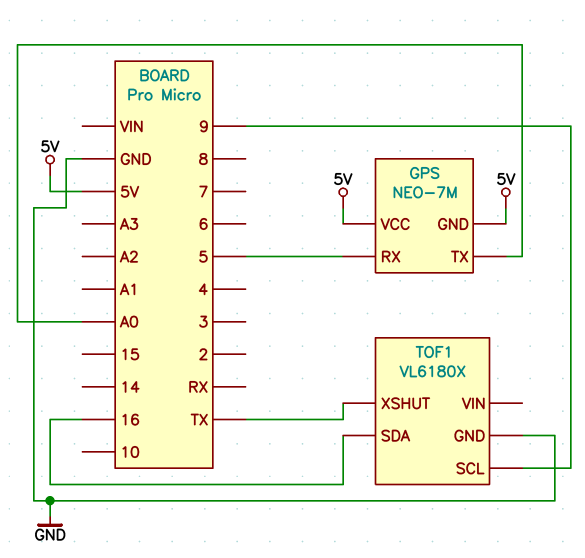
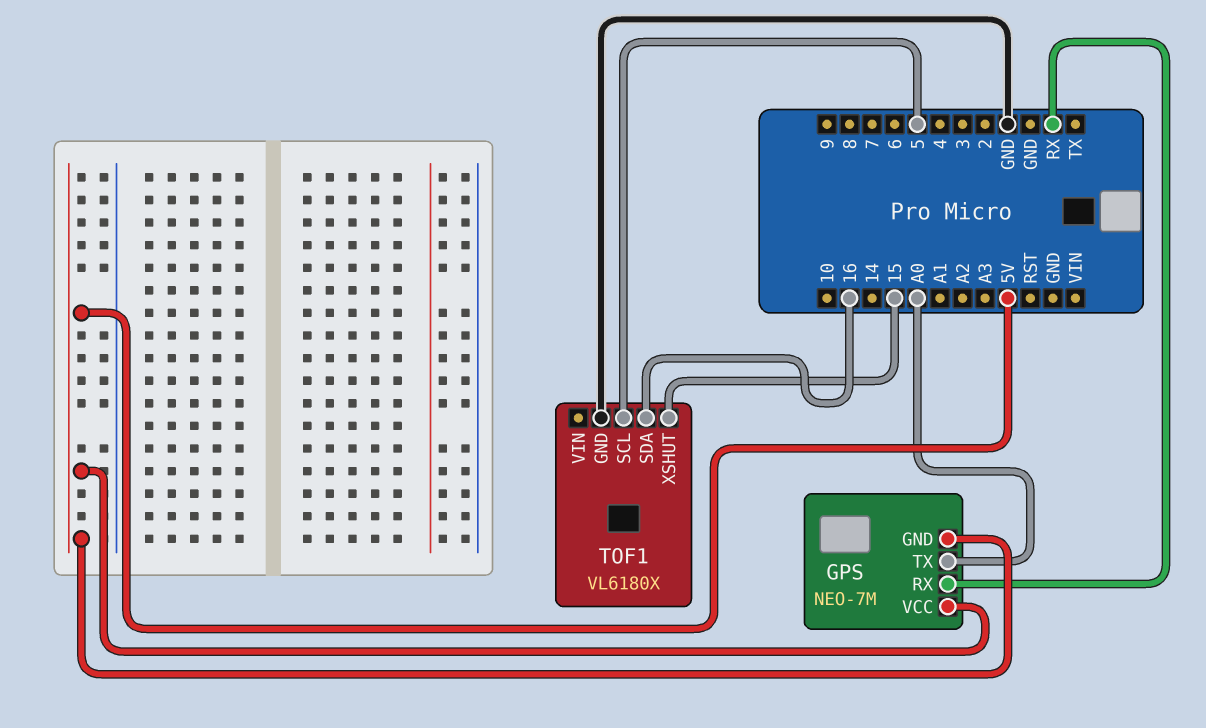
GPS pin RX: 5 -> RX
TOF1 pin SCL: 9 -> 5
TOF1 pin XSHUT: TX -> 15

